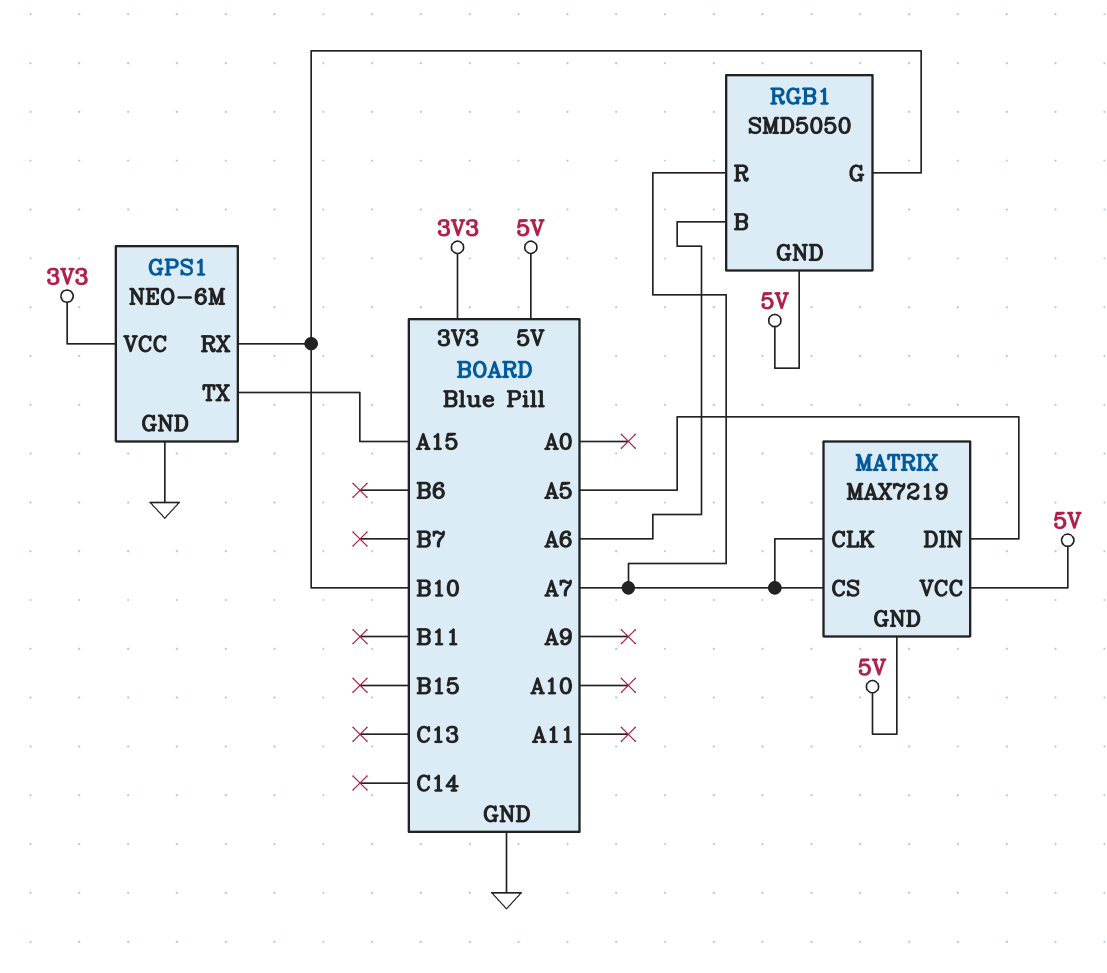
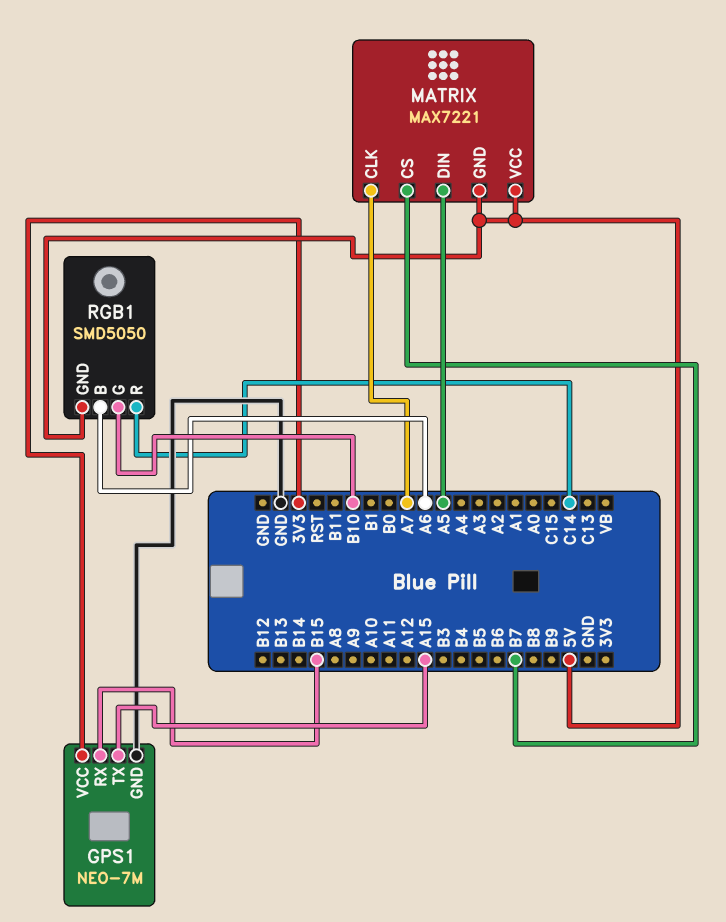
GPS1: NEO-6M -> NEO-7M
GPS1 pin RX: B10 -> B15
MATRIX: MAX7219 -> MAX7221
MATRIX pin CS: A7 -> B7
RGB1 pin R: A7 -> C14

